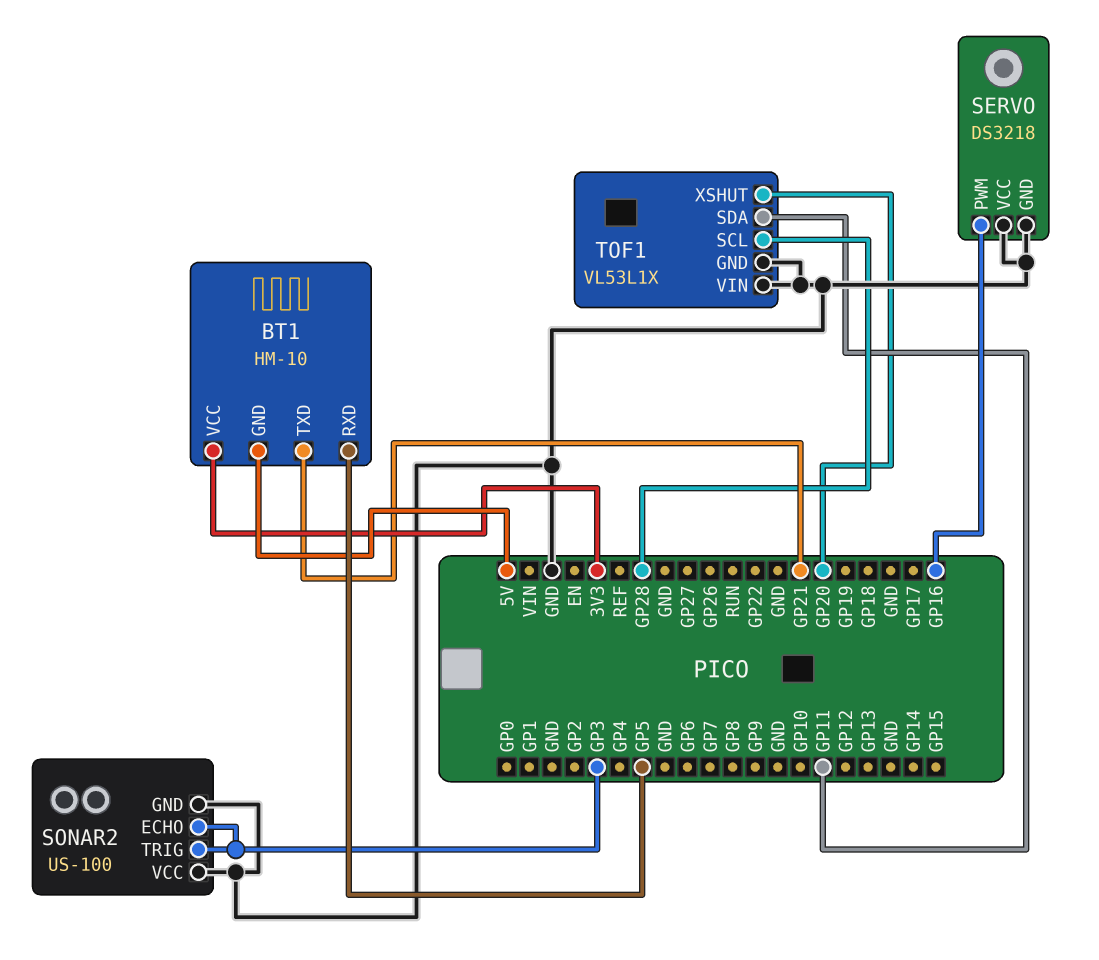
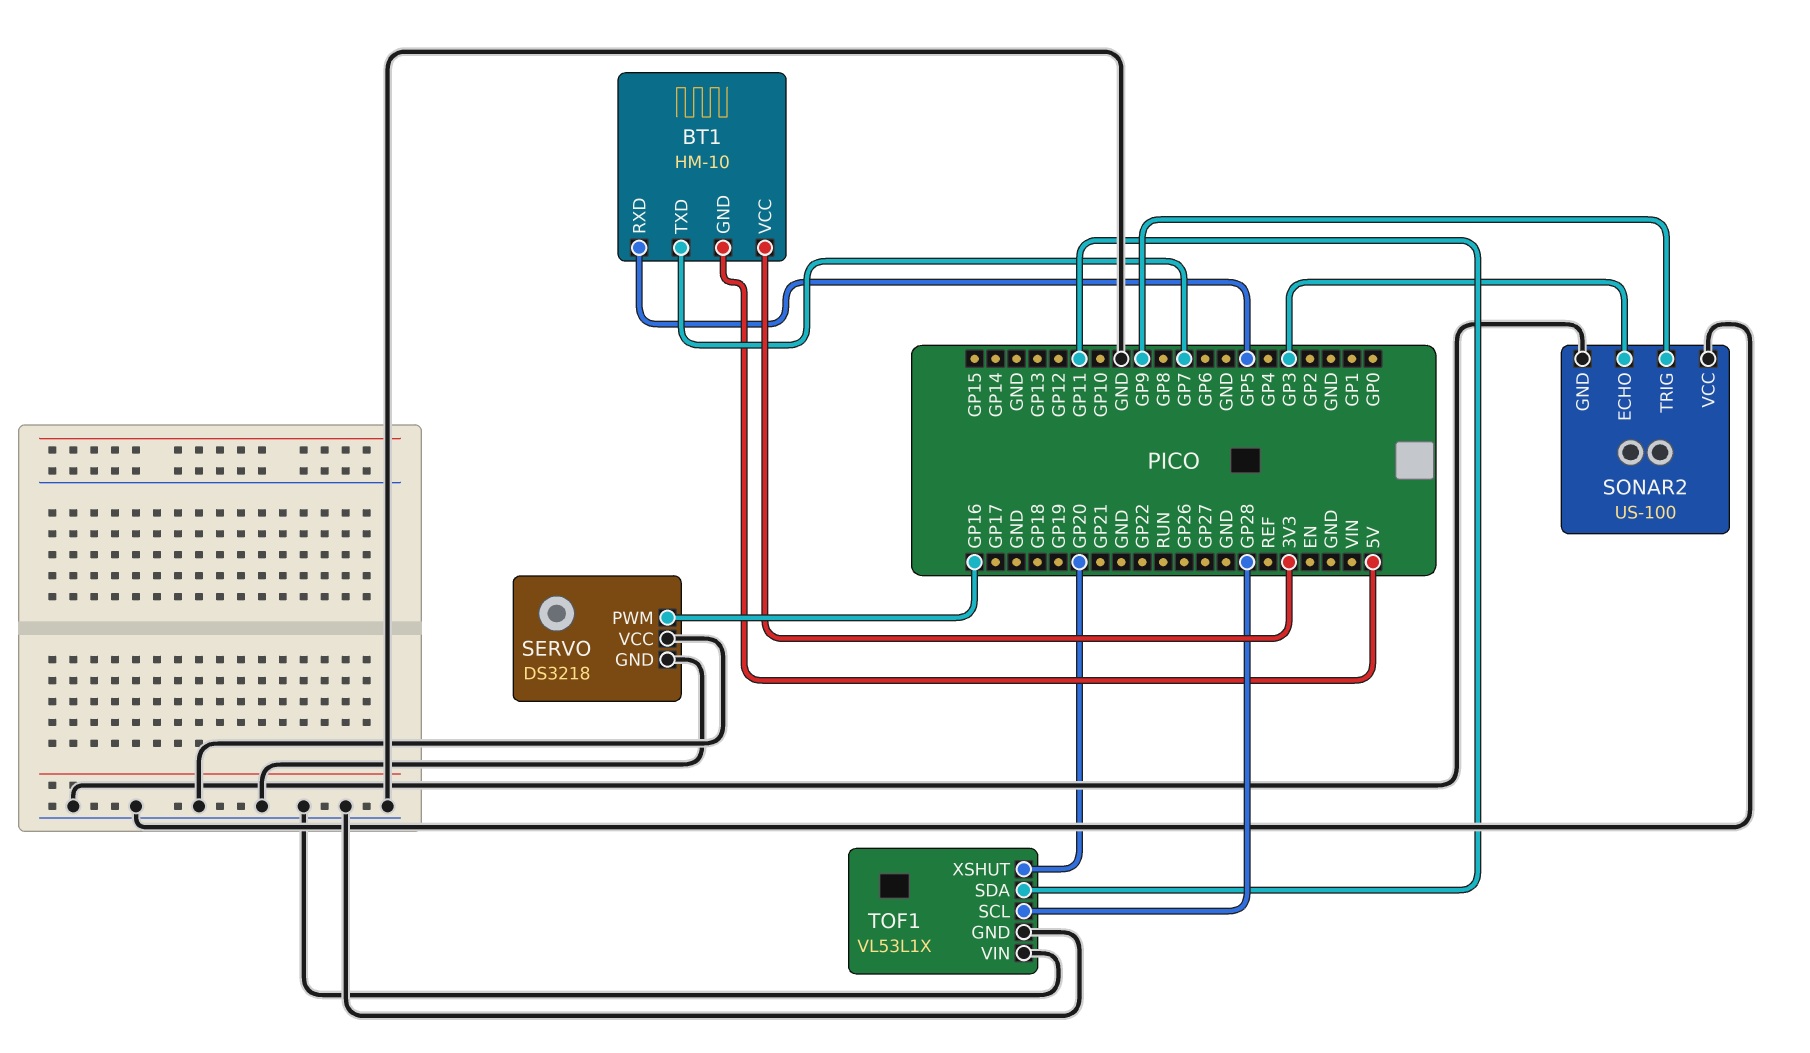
BT1 pin TXD: GP21 -> GP7
SONAR2 pin TRIG: GP3 -> GP9

